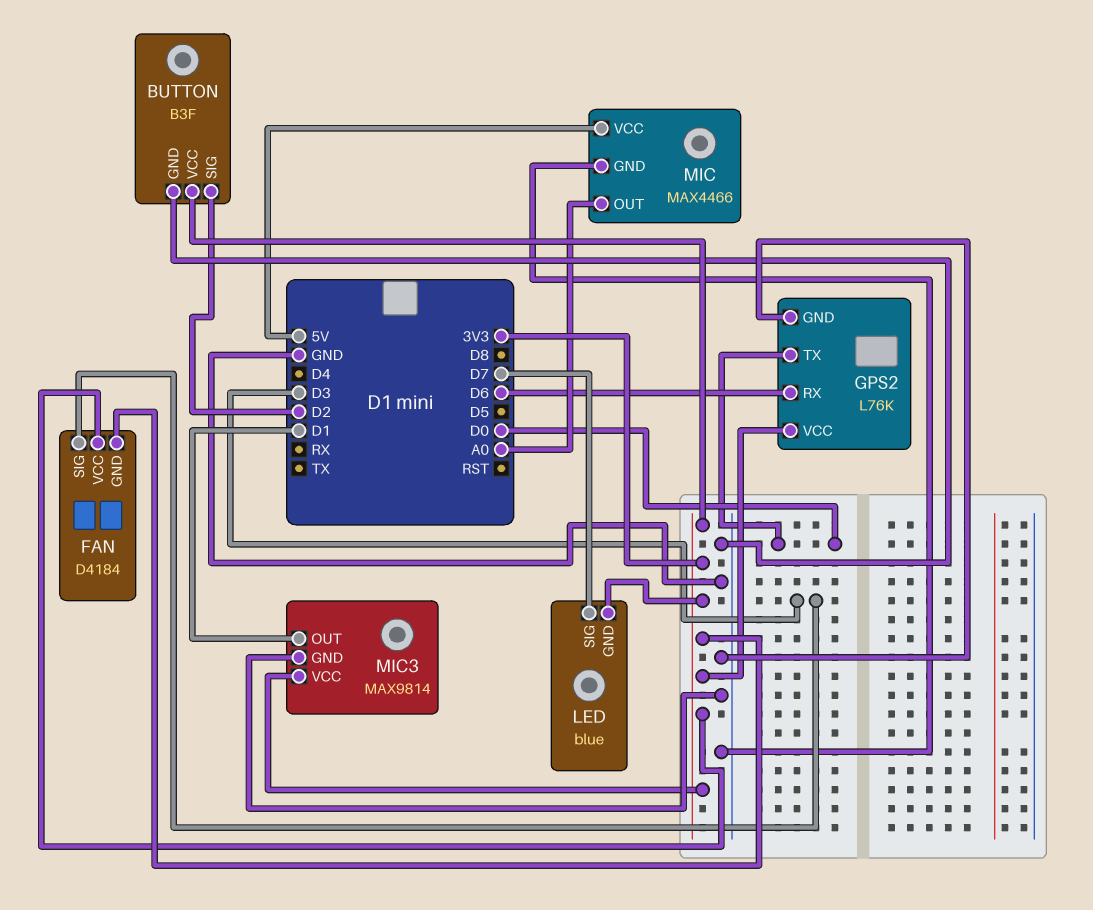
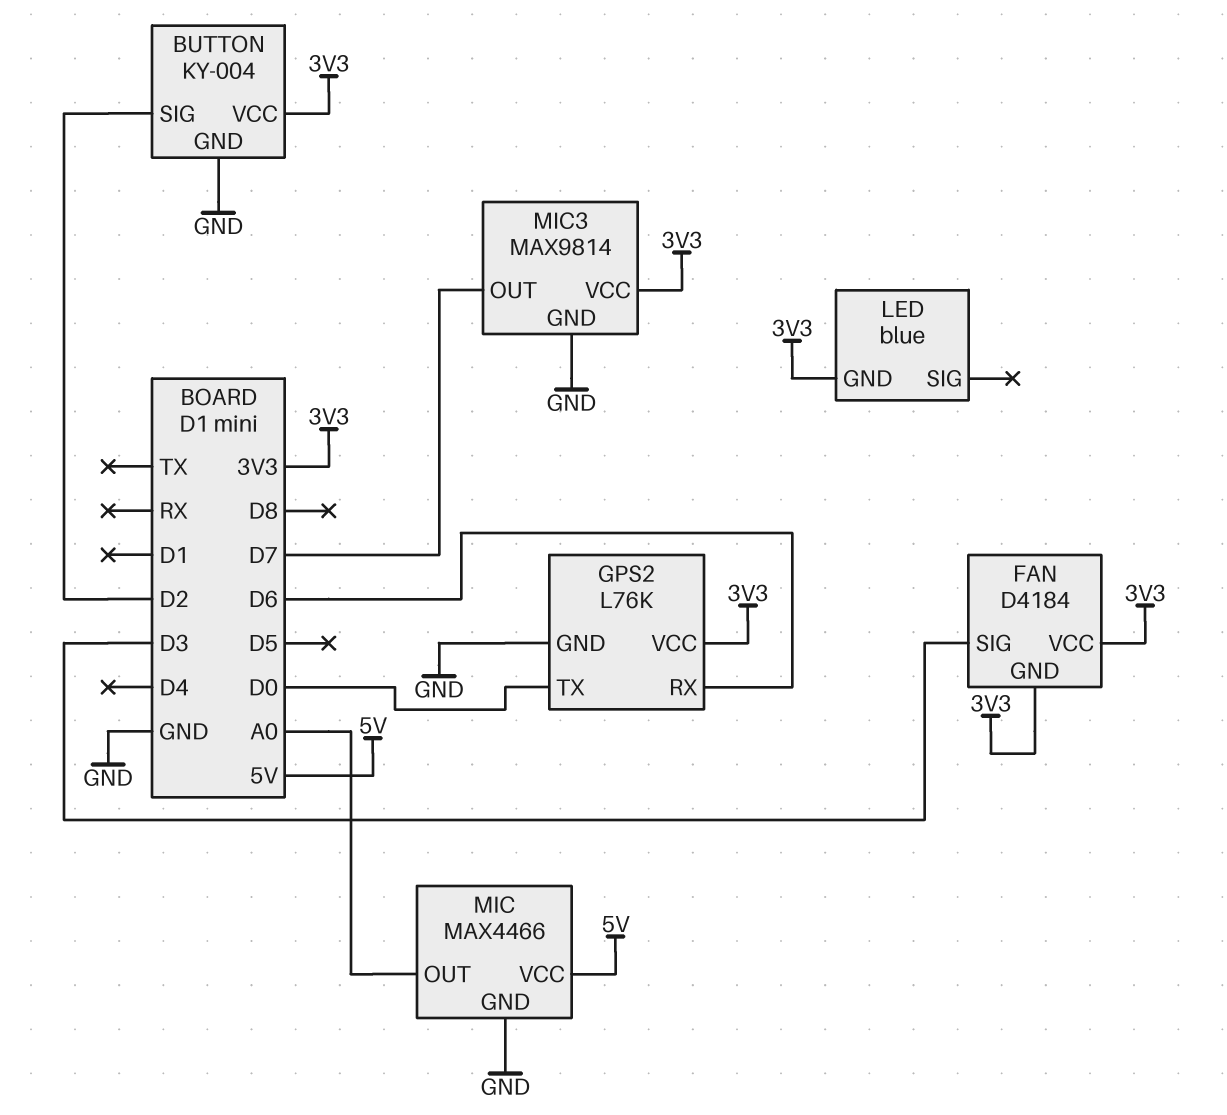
BUTTON: B3F -> KY-004
LED pin SIG: D7 -> none
MIC3 pin OUT: D1 -> D7

